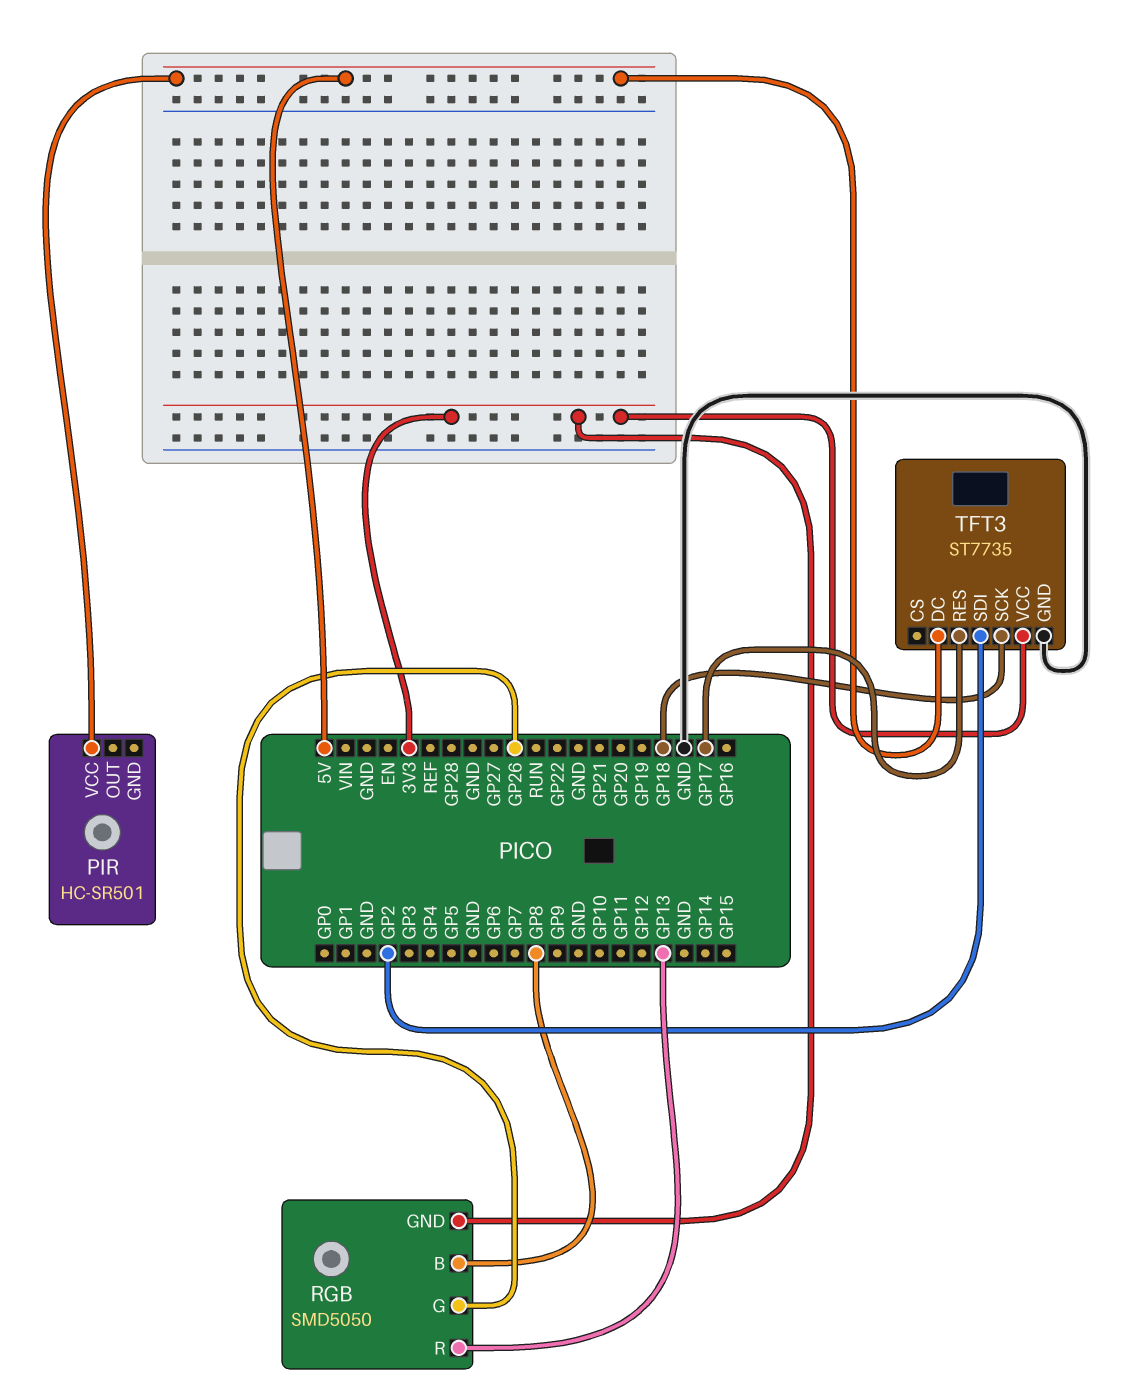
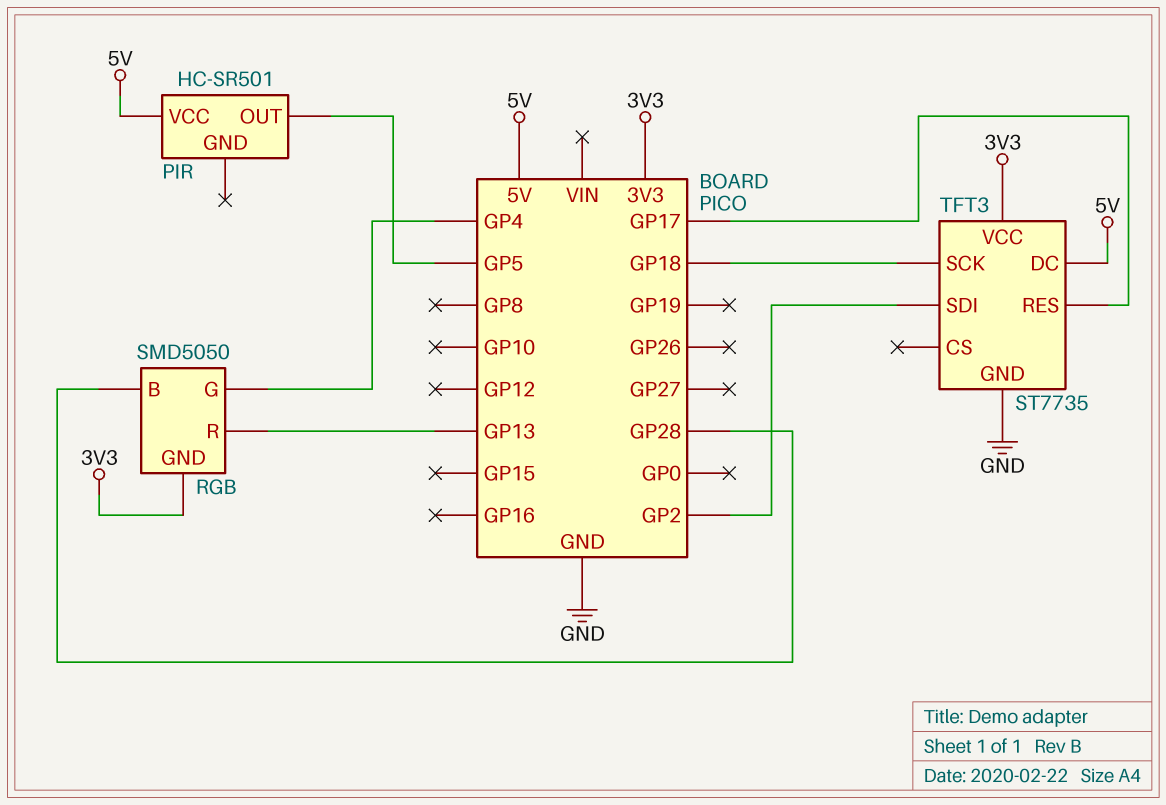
PIR pin OUT: none -> GP5
RGB pin B: GP8 -> GP28
RGB pin G: GP26 -> GP4

